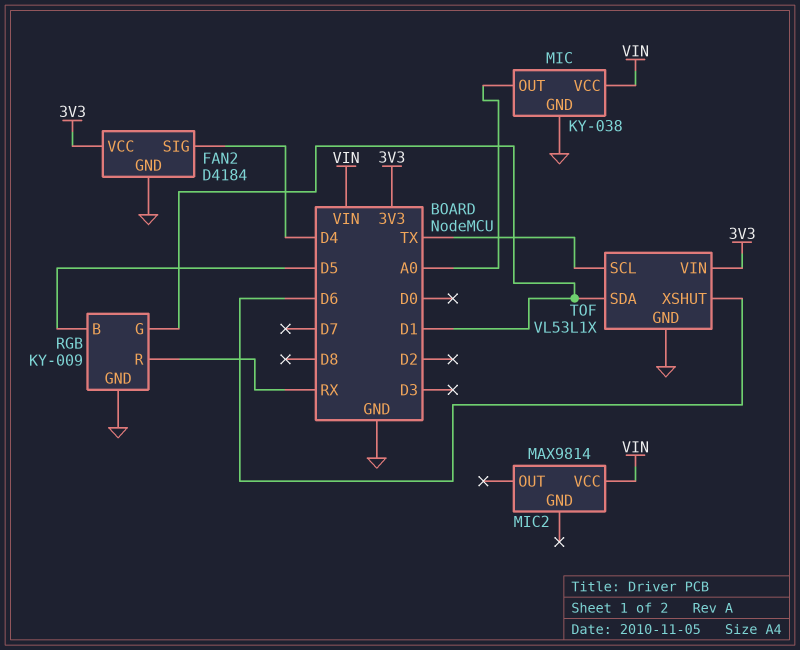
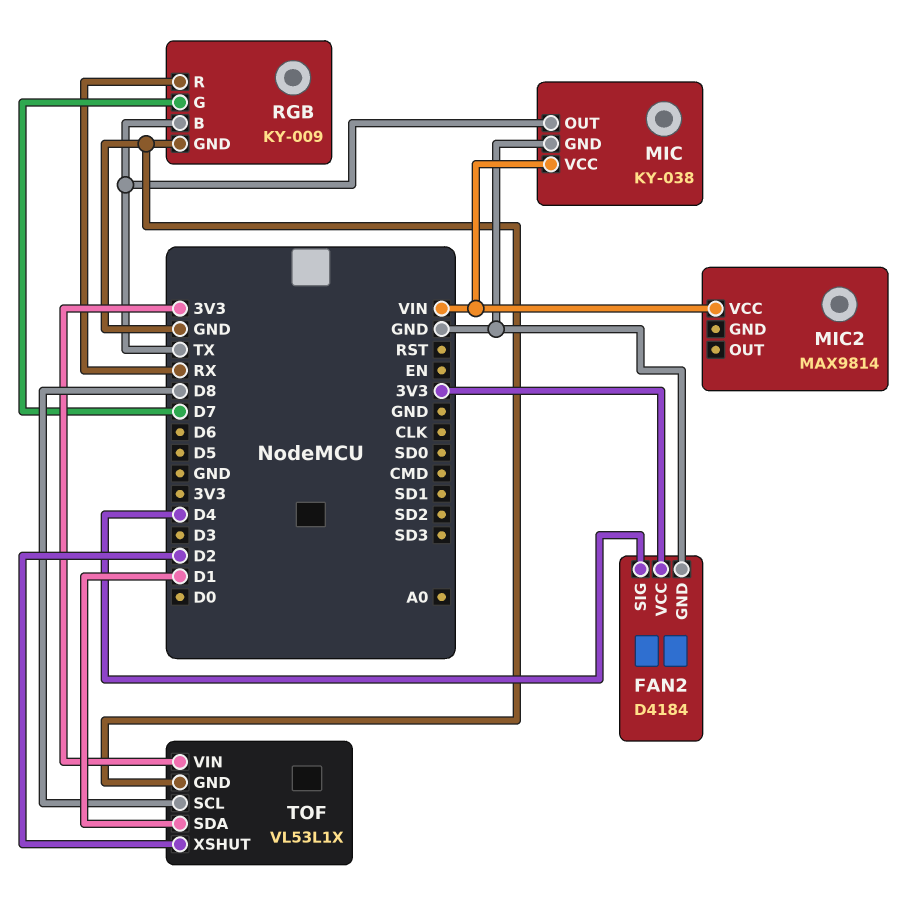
MIC pin OUT: A0 -> TX
RGB pin B: D5 -> TX
RGB pin G: D1 -> D7
TOF pin SCL: TX -> D8
TOF pin XSHUT: D6 -> D2

